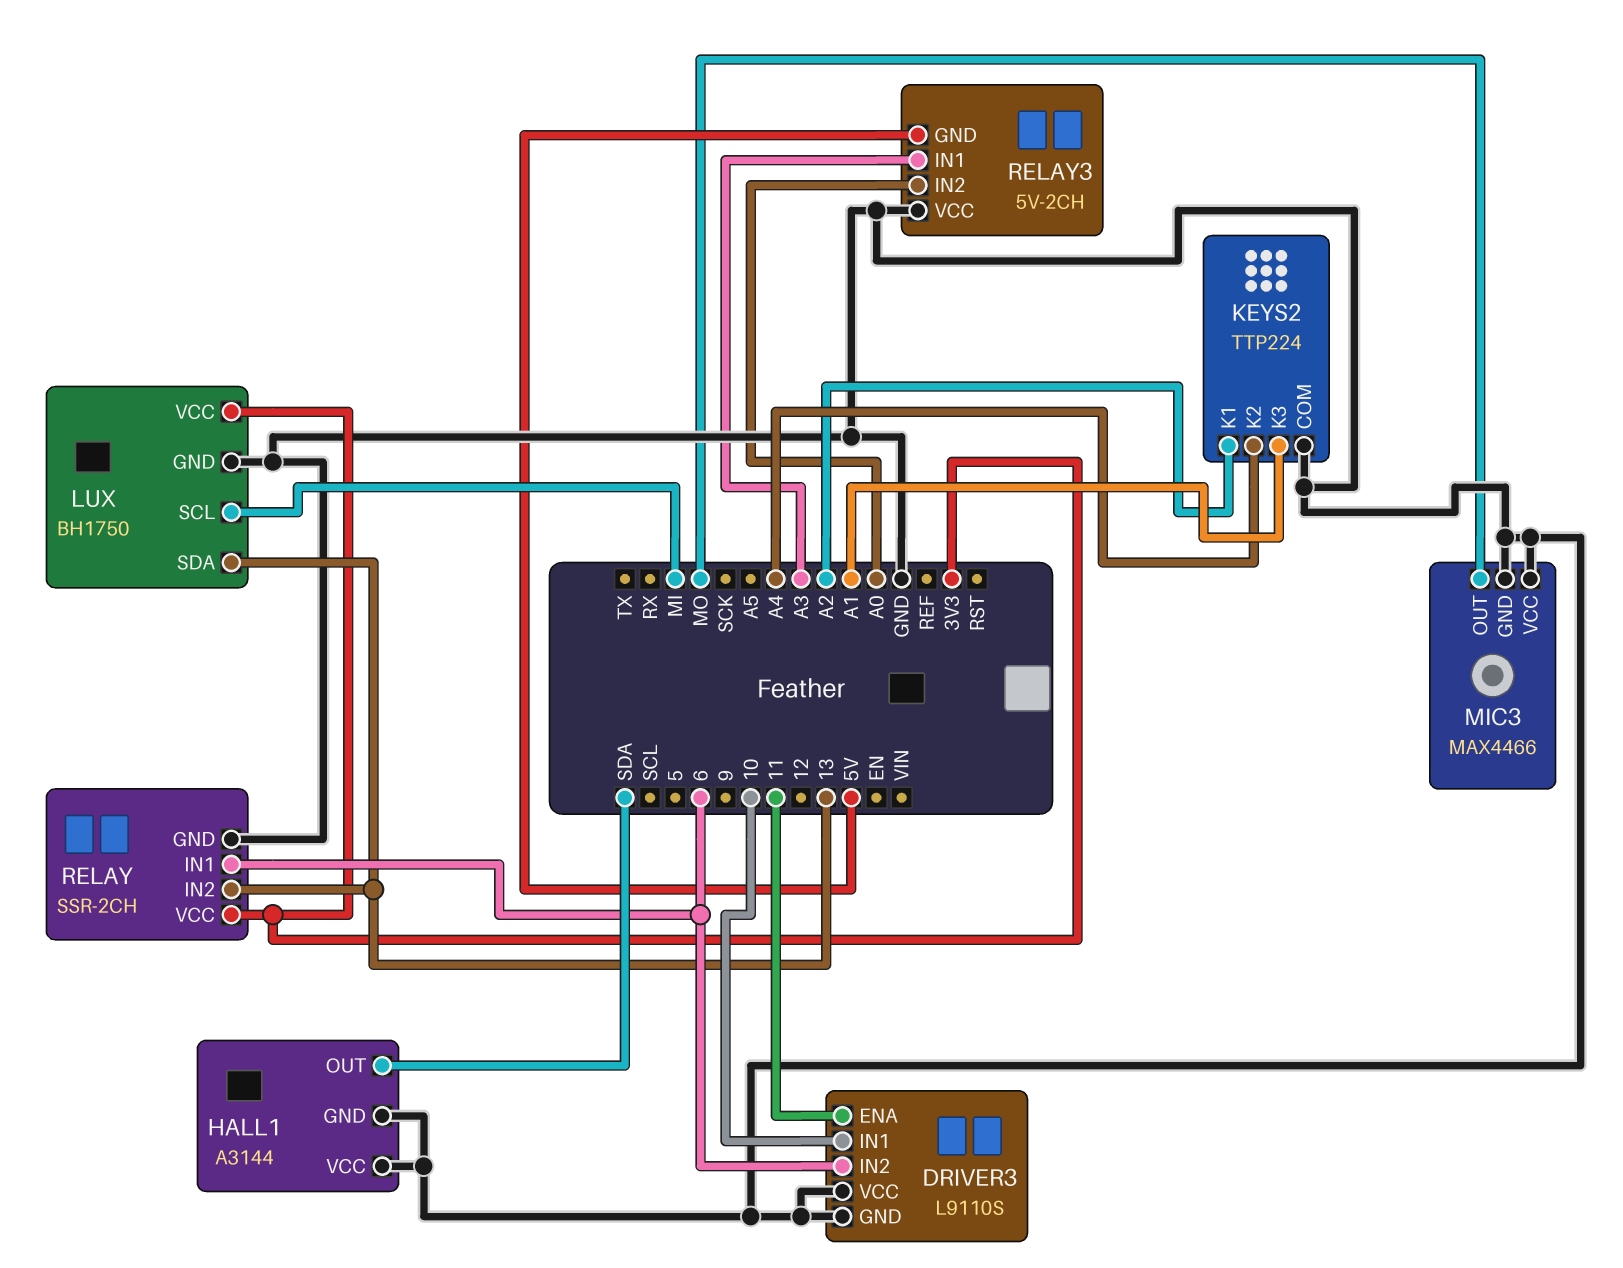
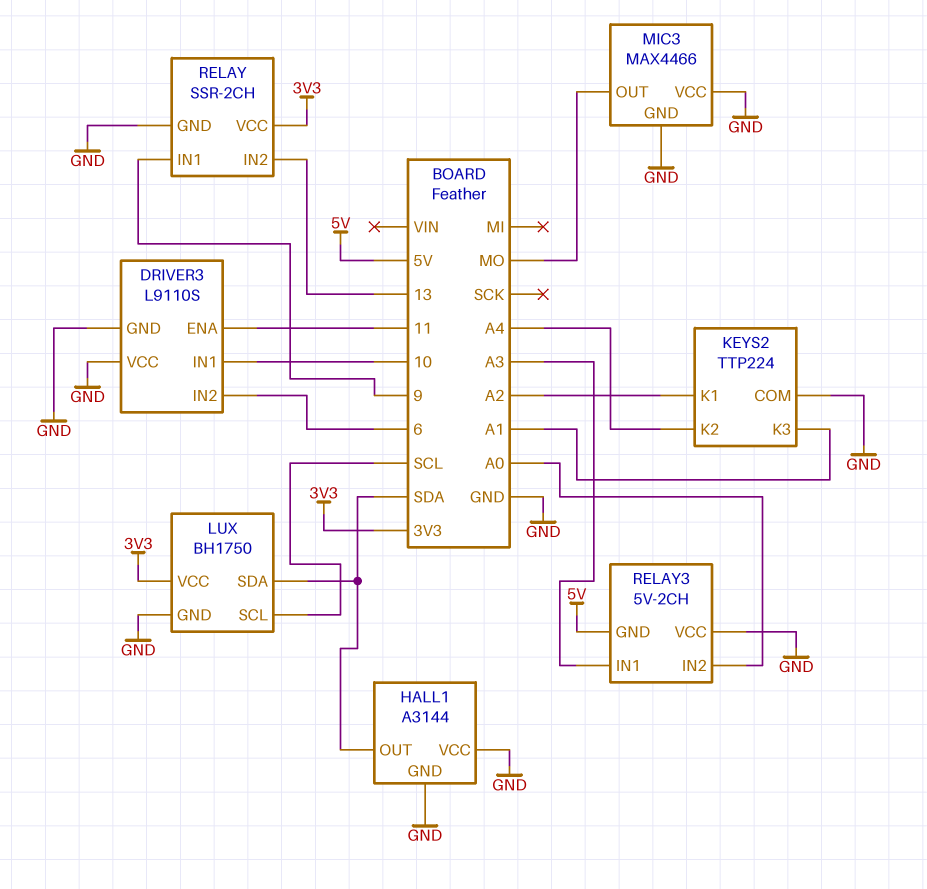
LUX pin SCL: MI -> SCL
LUX pin SDA: 13 -> SDA
RELAY pin IN1: 6 -> 9

